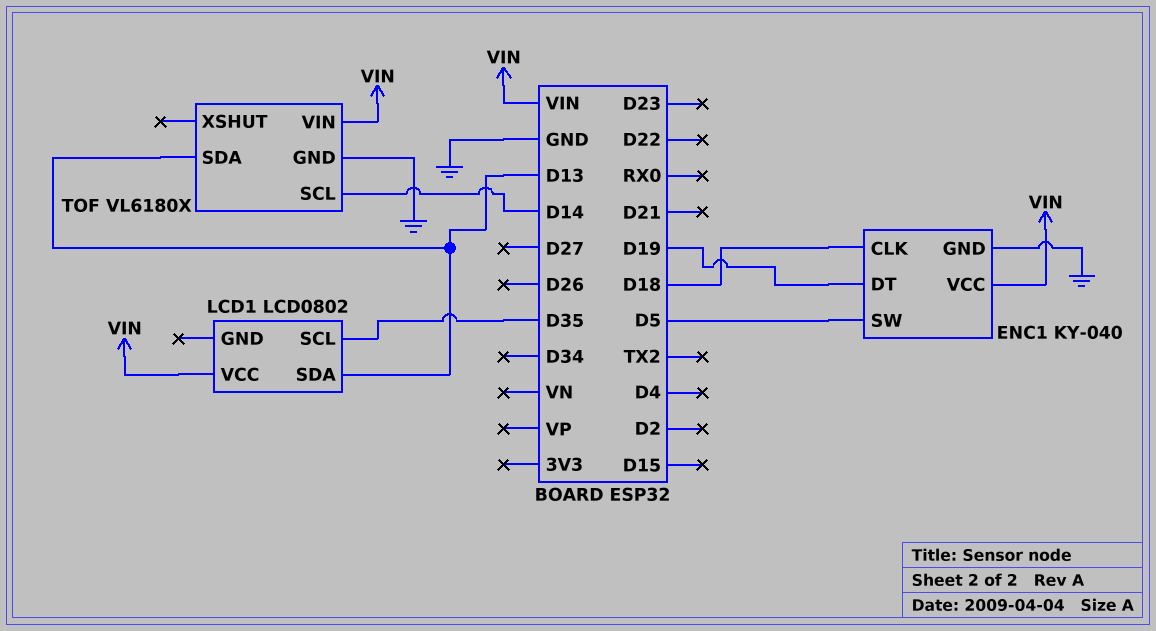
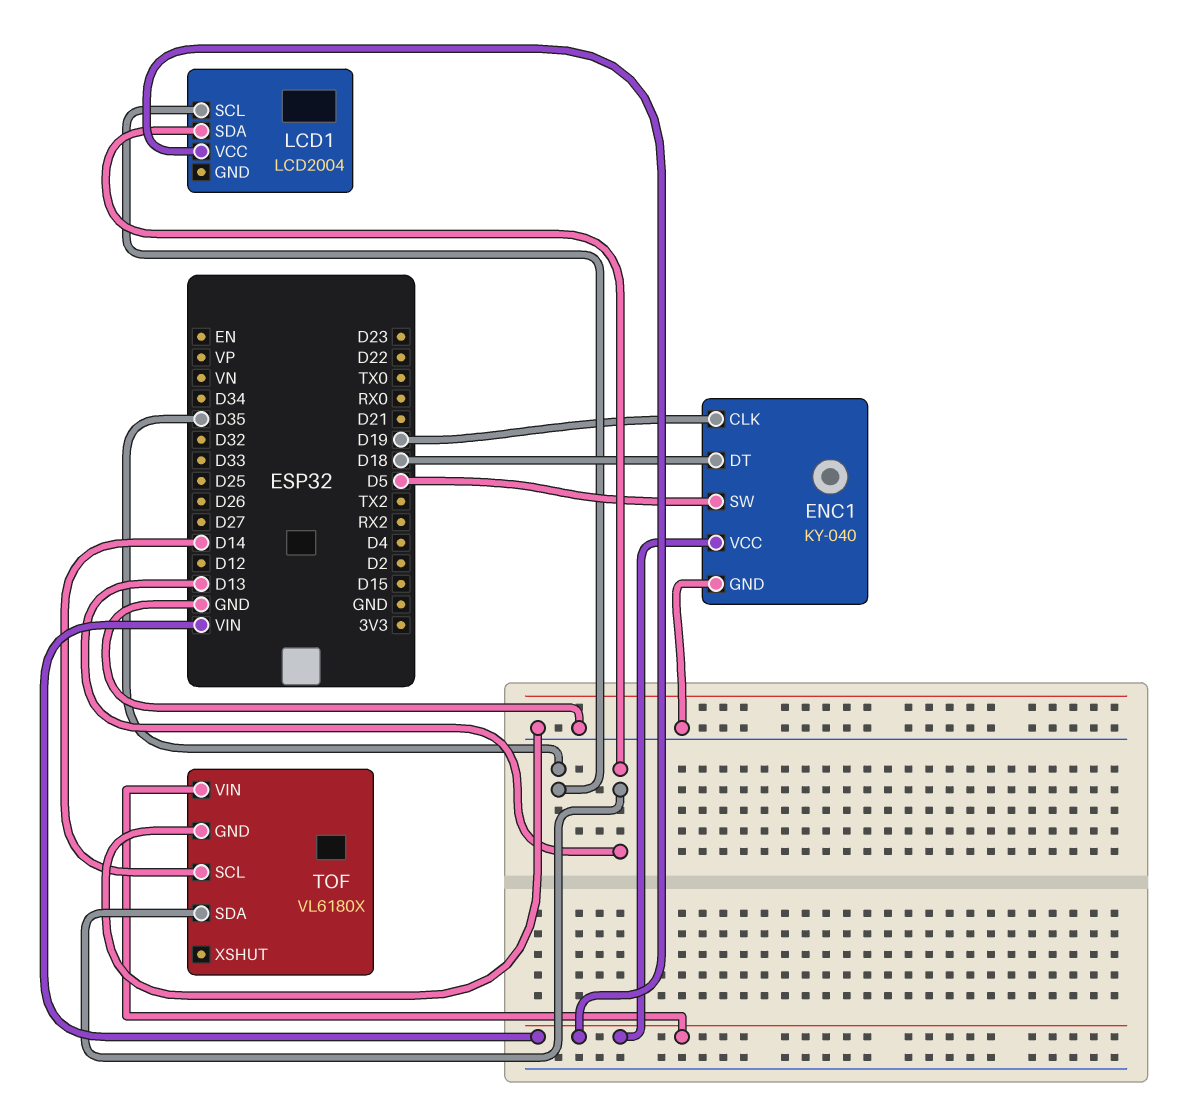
ENC1 pin CLK: D18 -> D19
ENC1 pin DT: D19 -> D18
LCD1: LCD0802 -> LCD2004

